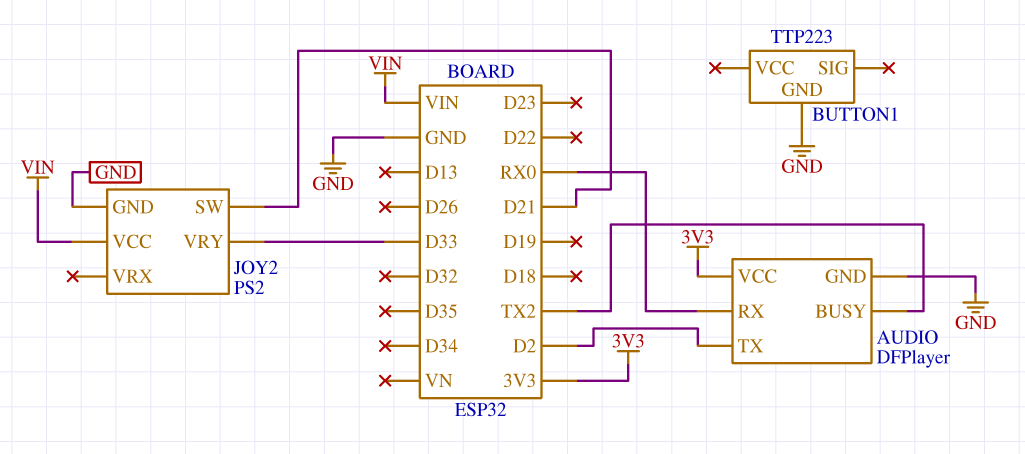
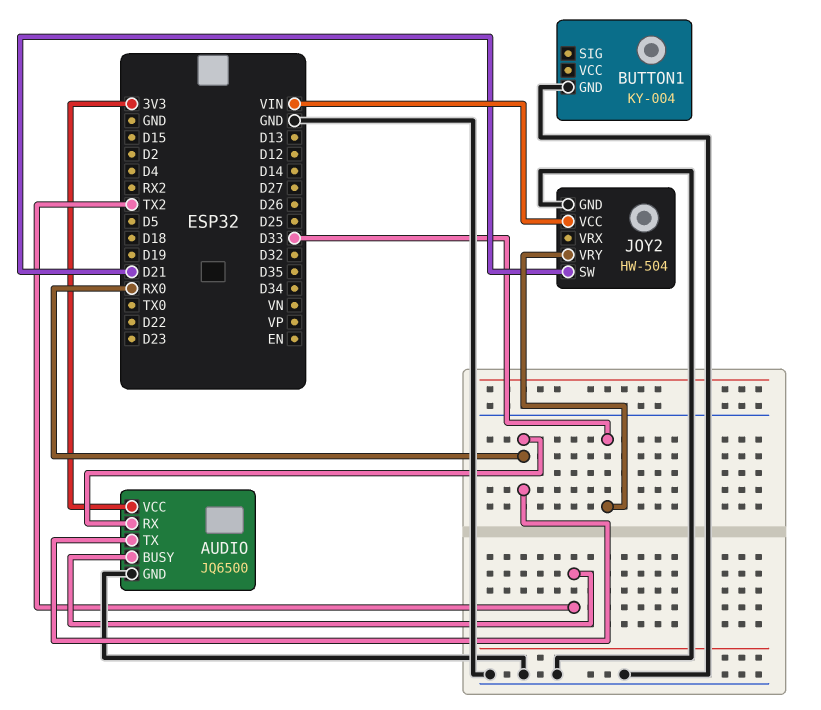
AUDIO: DFPlayer -> JQ6500
AUDIO pin TX: D2 -> RX0
BUTTON1: TTP223 -> KY-004
JOY2: PS2 -> HW-504

